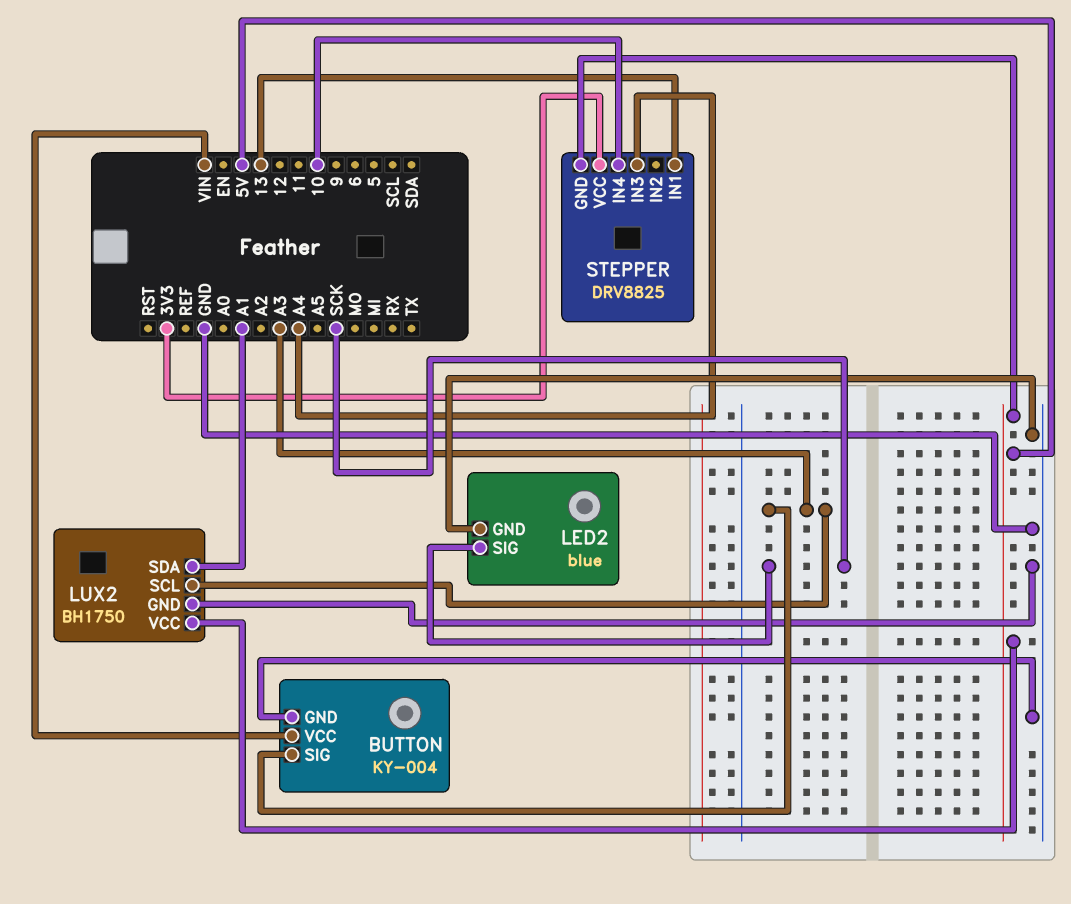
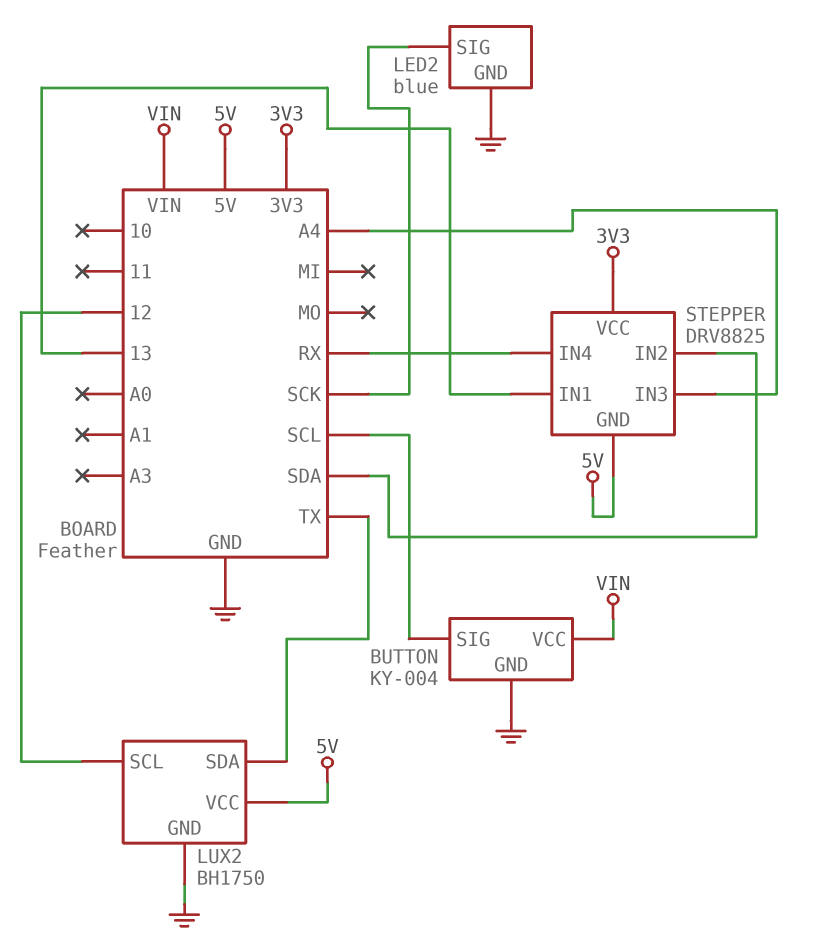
BUTTON pin SIG: A3 -> SCL
LUX2 pin SCL: A3 -> 12
LUX2 pin SDA: A1 -> TX
STEPPER pin IN2: none -> SDA
STEPPER pin IN4: 10 -> RX

